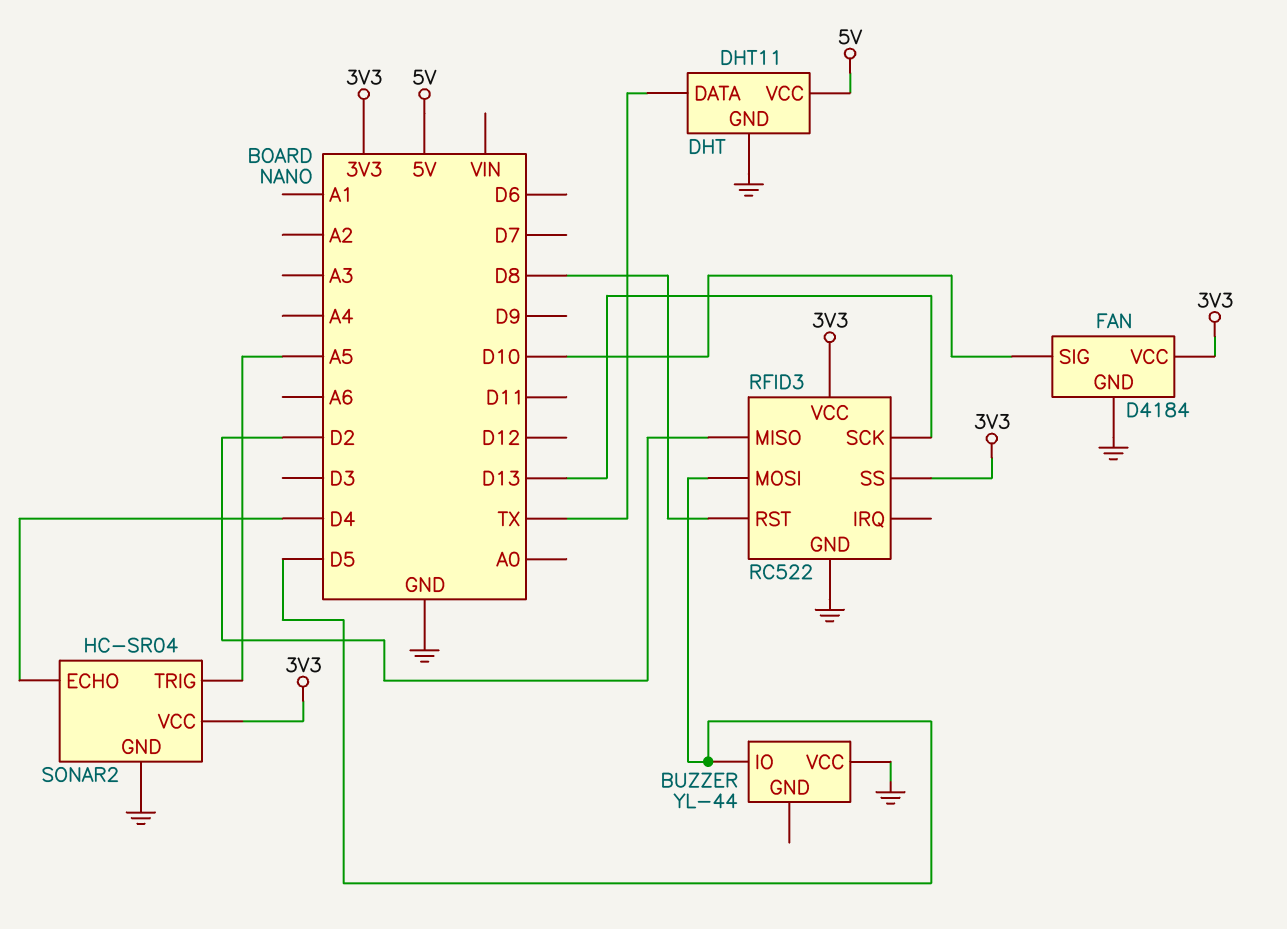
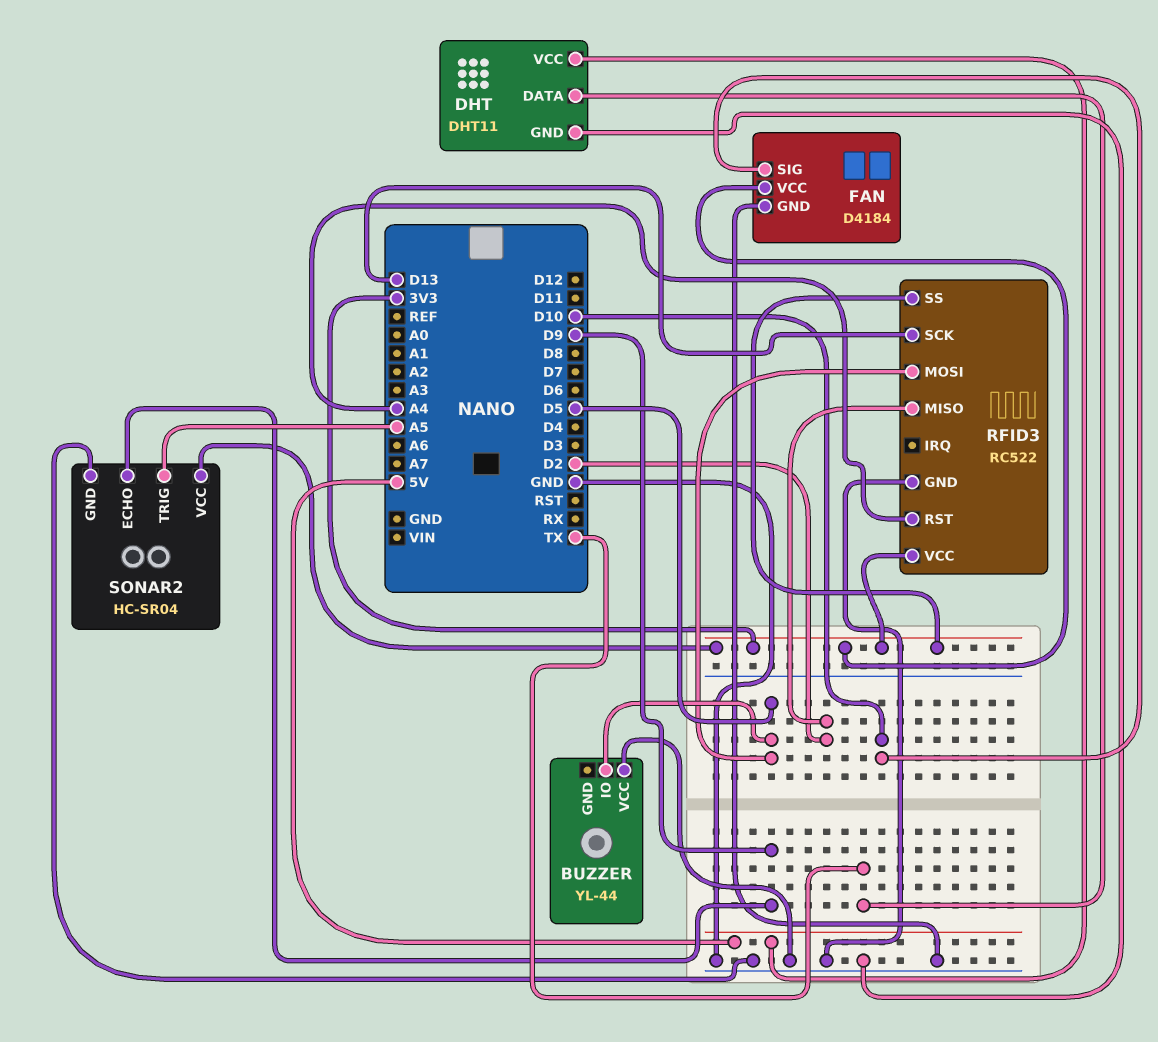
RFID3 pin RST: D8 -> A4
SONAR2 pin ECHO: D4 -> D9

